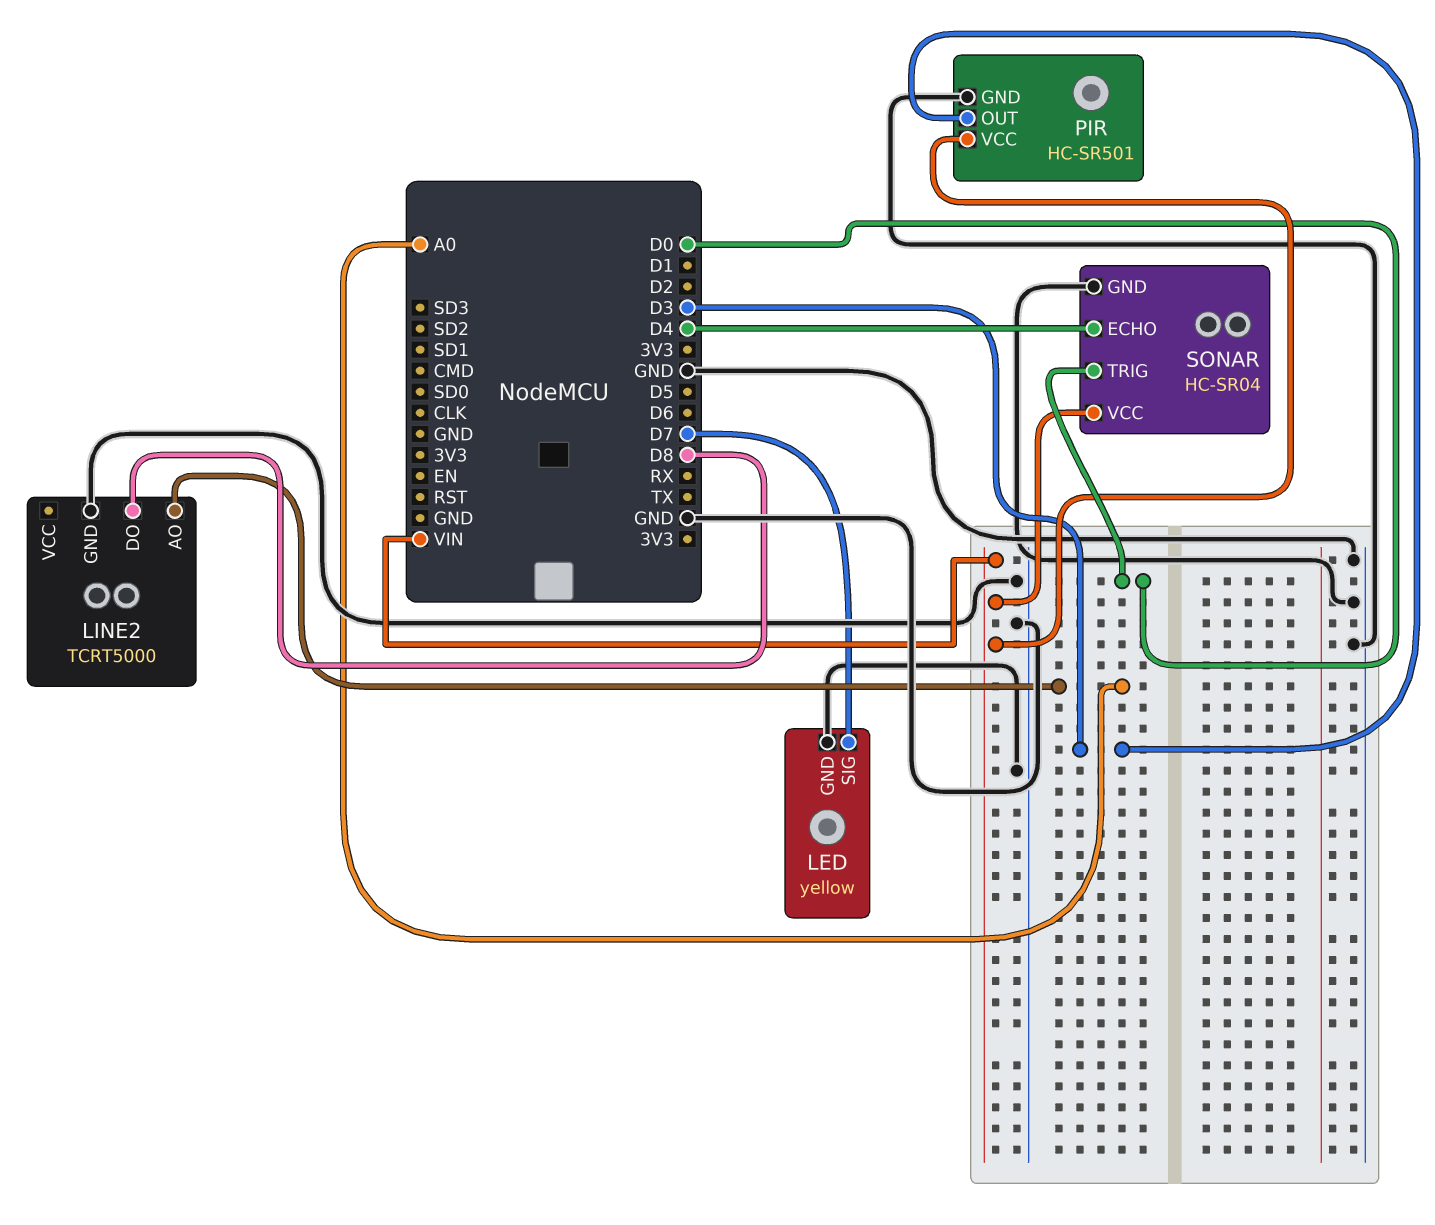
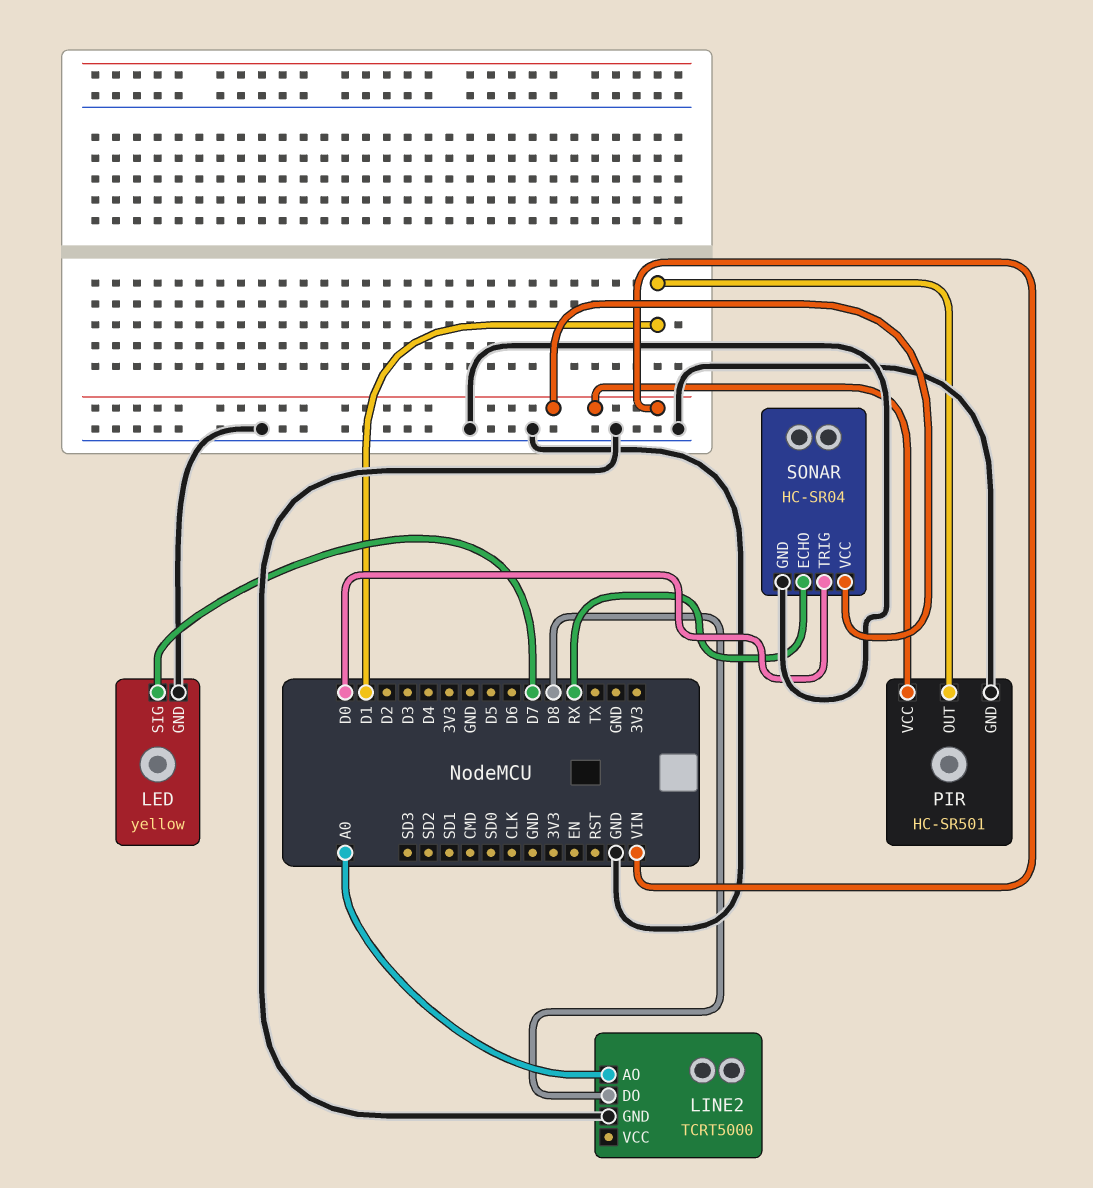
PIR pin OUT: D3 -> D1
SONAR pin ECHO: D4 -> RX

